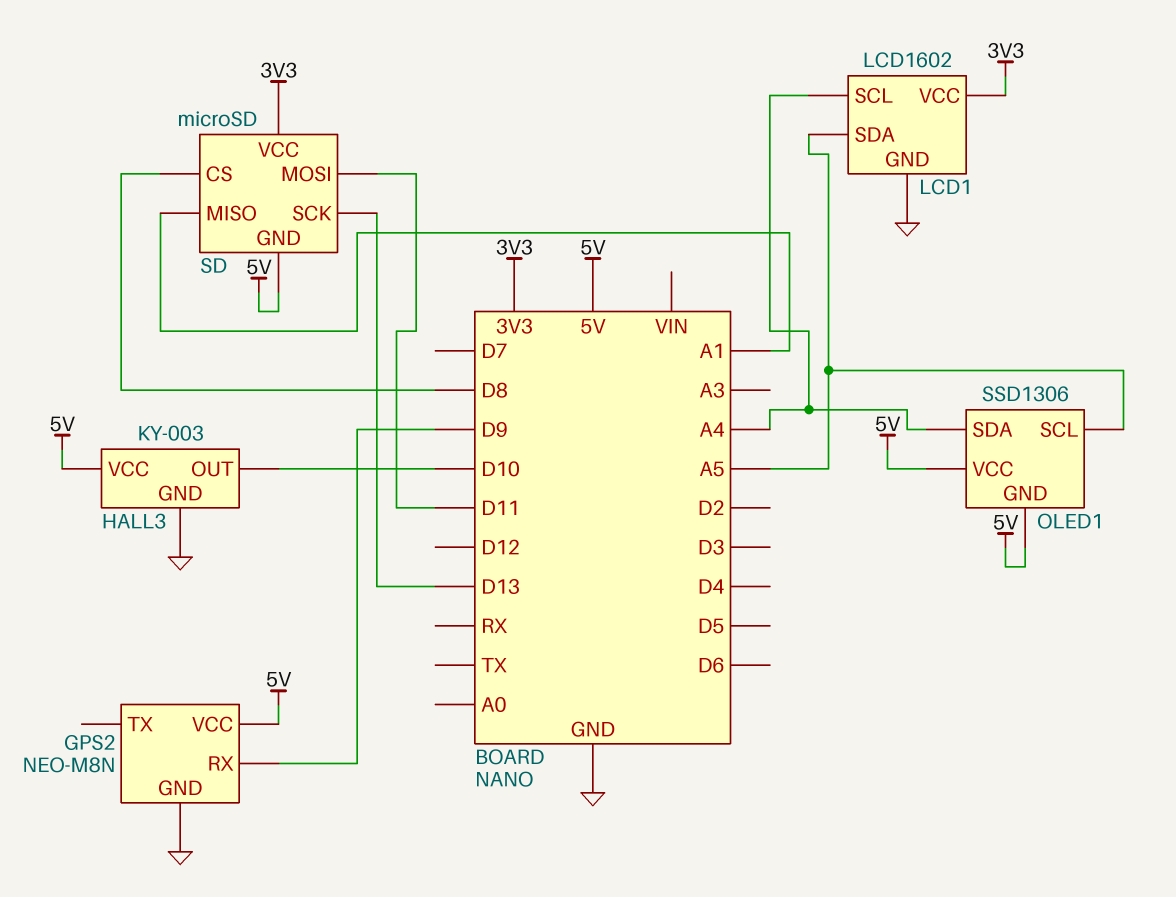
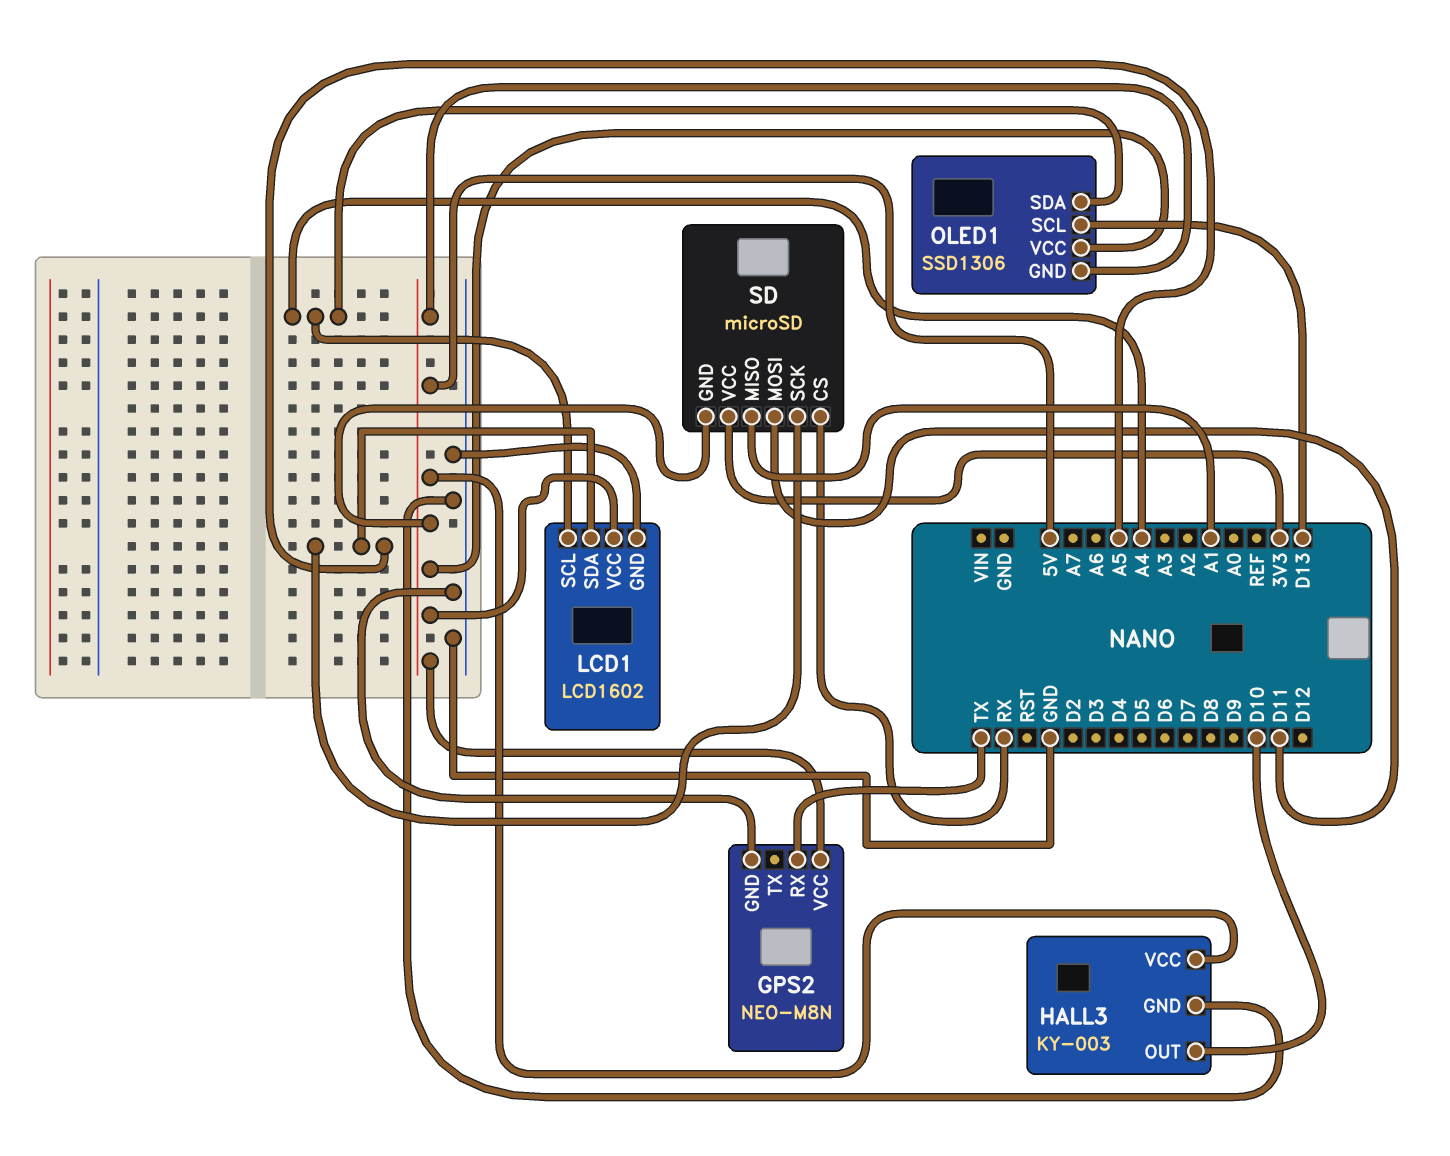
GPS2 pin RX: D9 -> TX
LCD1 pin VCC: 3V3 -> 5V
OLED1 pin SCL: A5 -> D13
SD pin CS: D8 -> RX
SD pin SCK: D13 -> A5

